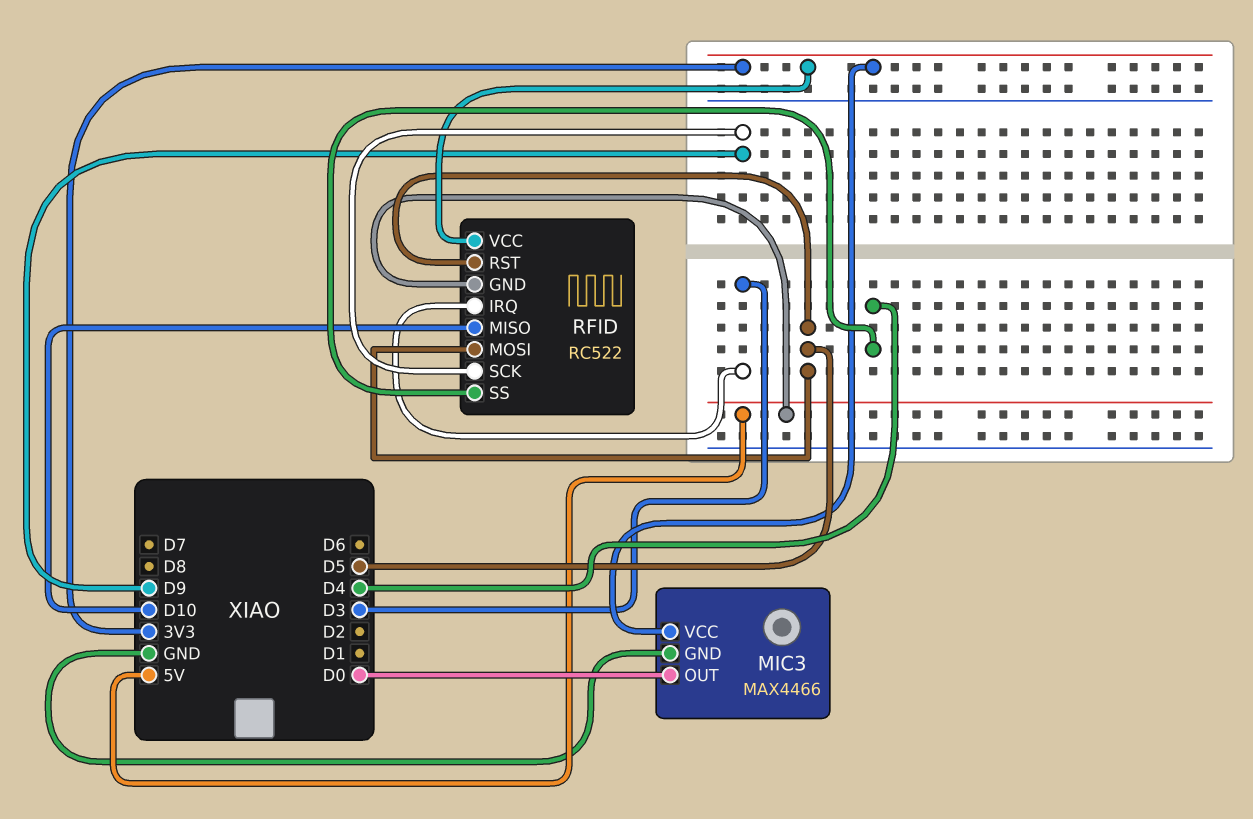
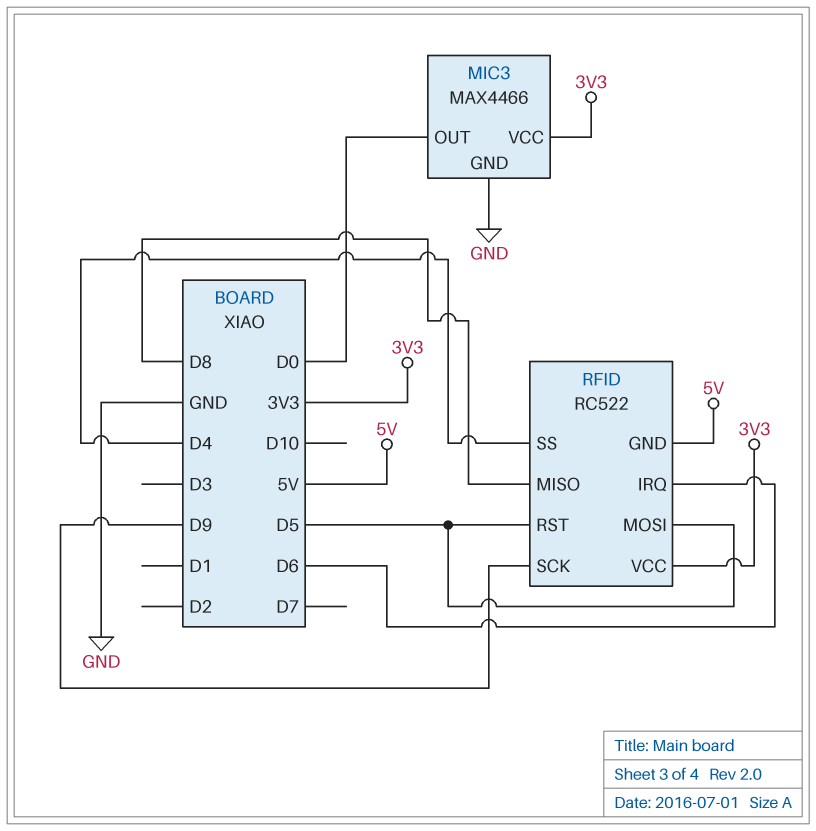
RFID pin IRQ: D3 -> D6
RFID pin MISO: D10 -> D8

